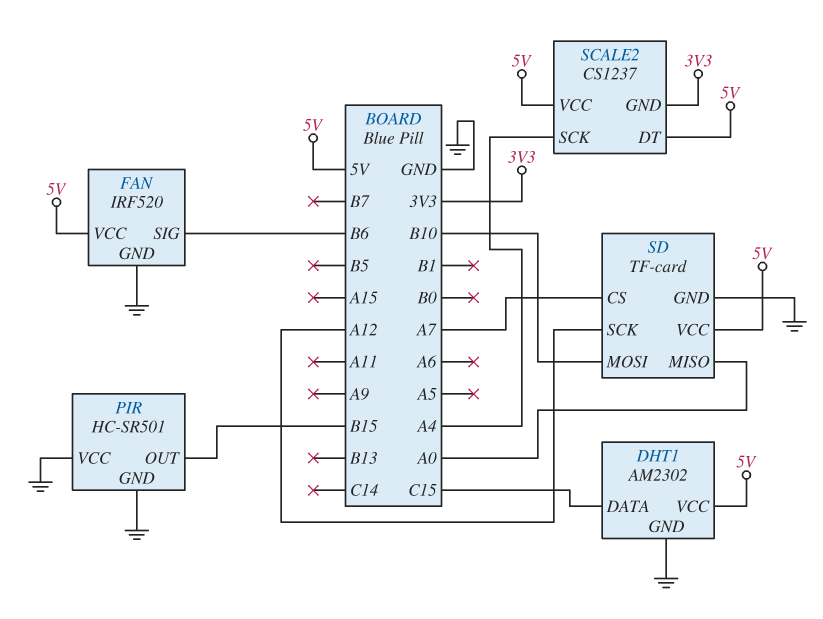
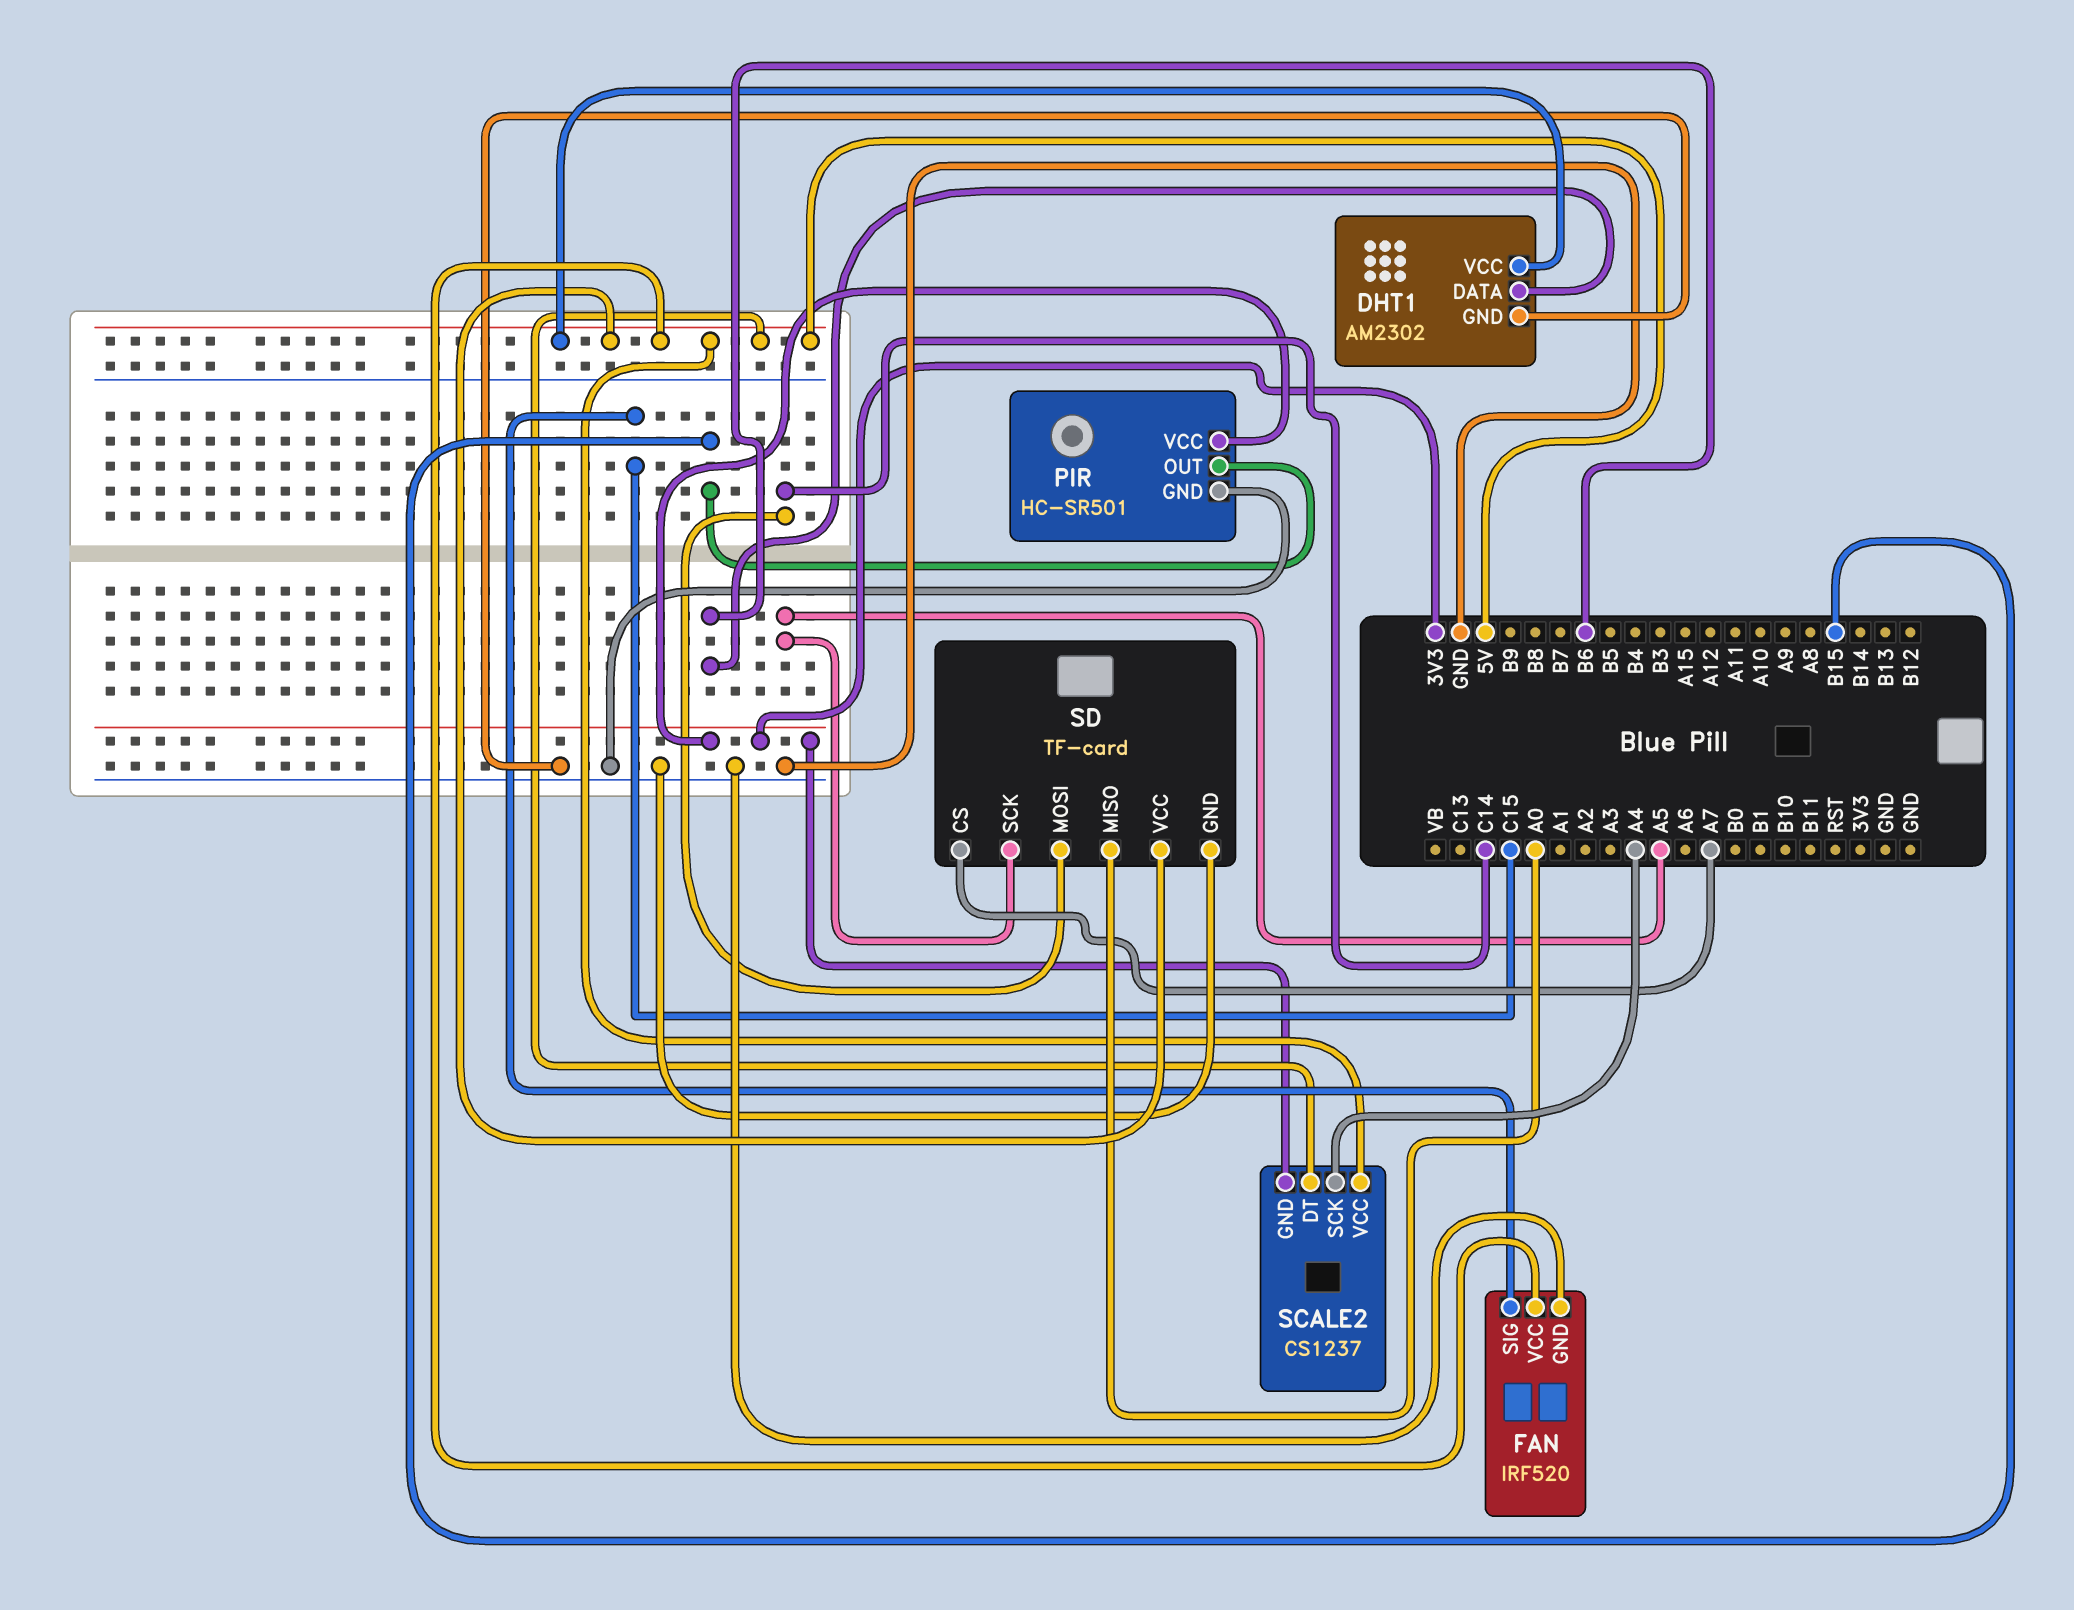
DHT1 pin DATA: C15 -> B6
FAN pin SIG: B6 -> C15
PIR pin VCC: GND -> 3V3
SD pin MOSI: B10 -> C14
SD pin SCK: A12 -> A5

